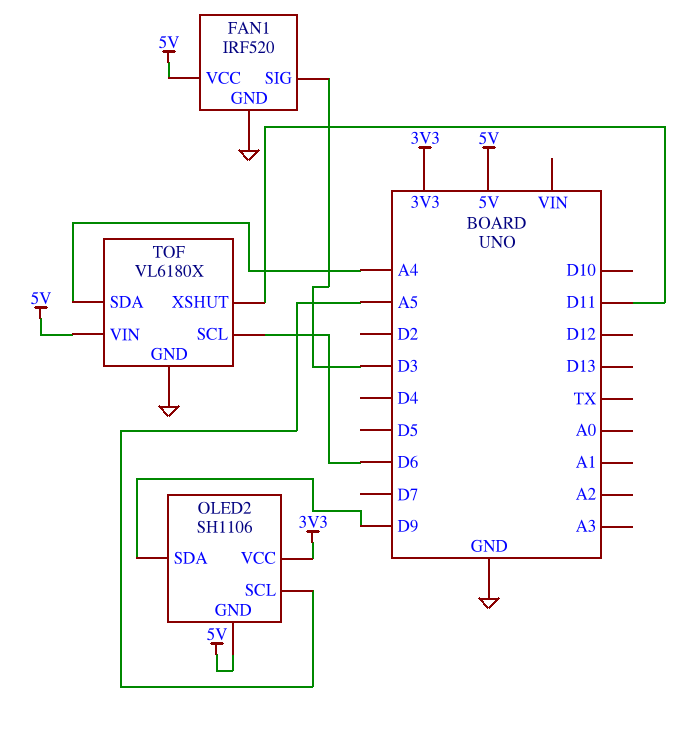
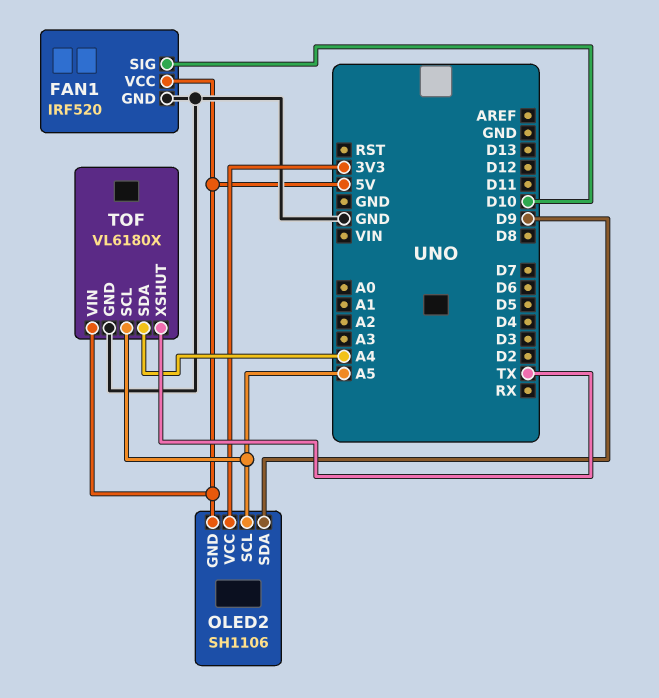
FAN1 pin SIG: D3 -> D10
TOF pin SCL: D6 -> A5
TOF pin XSHUT: D11 -> TX

